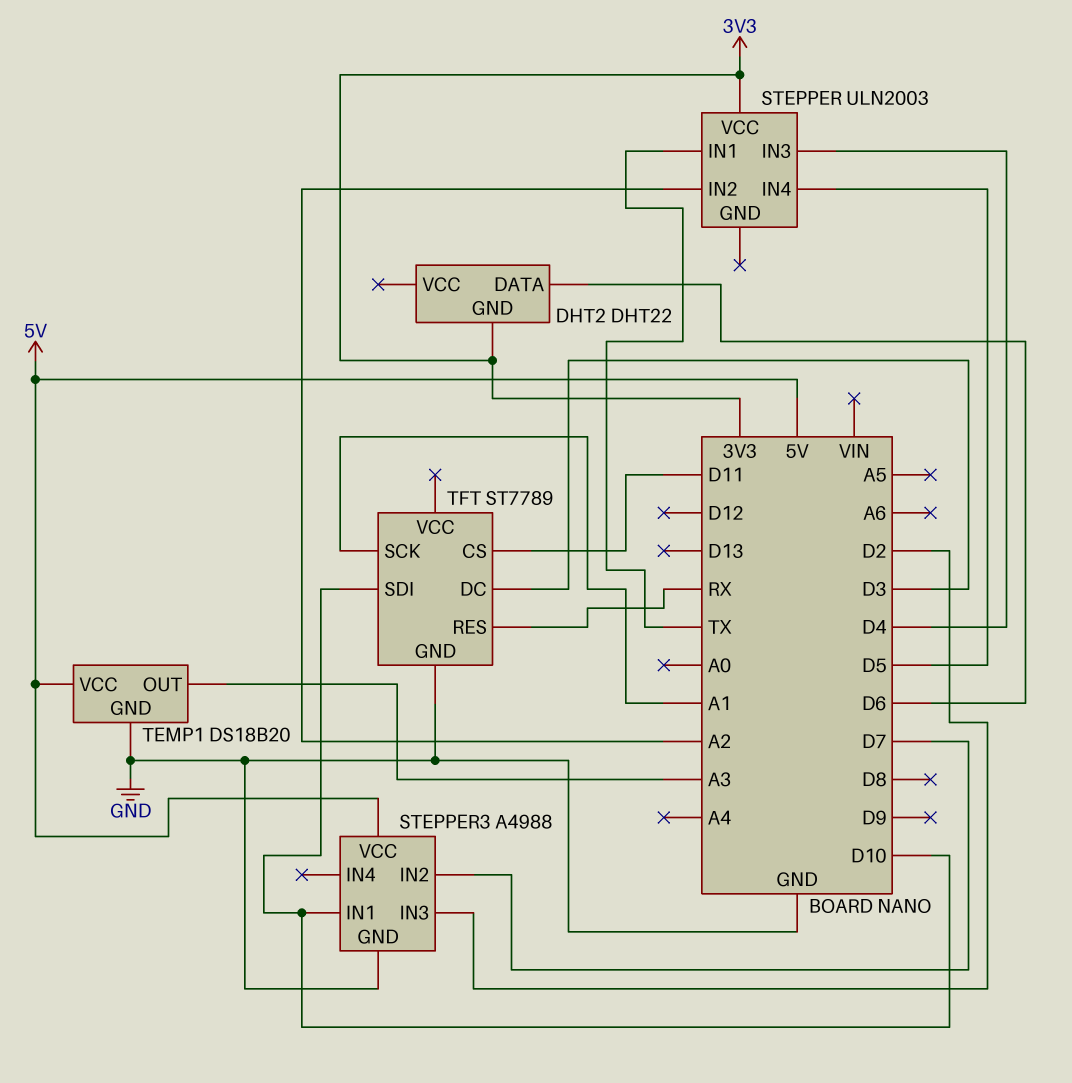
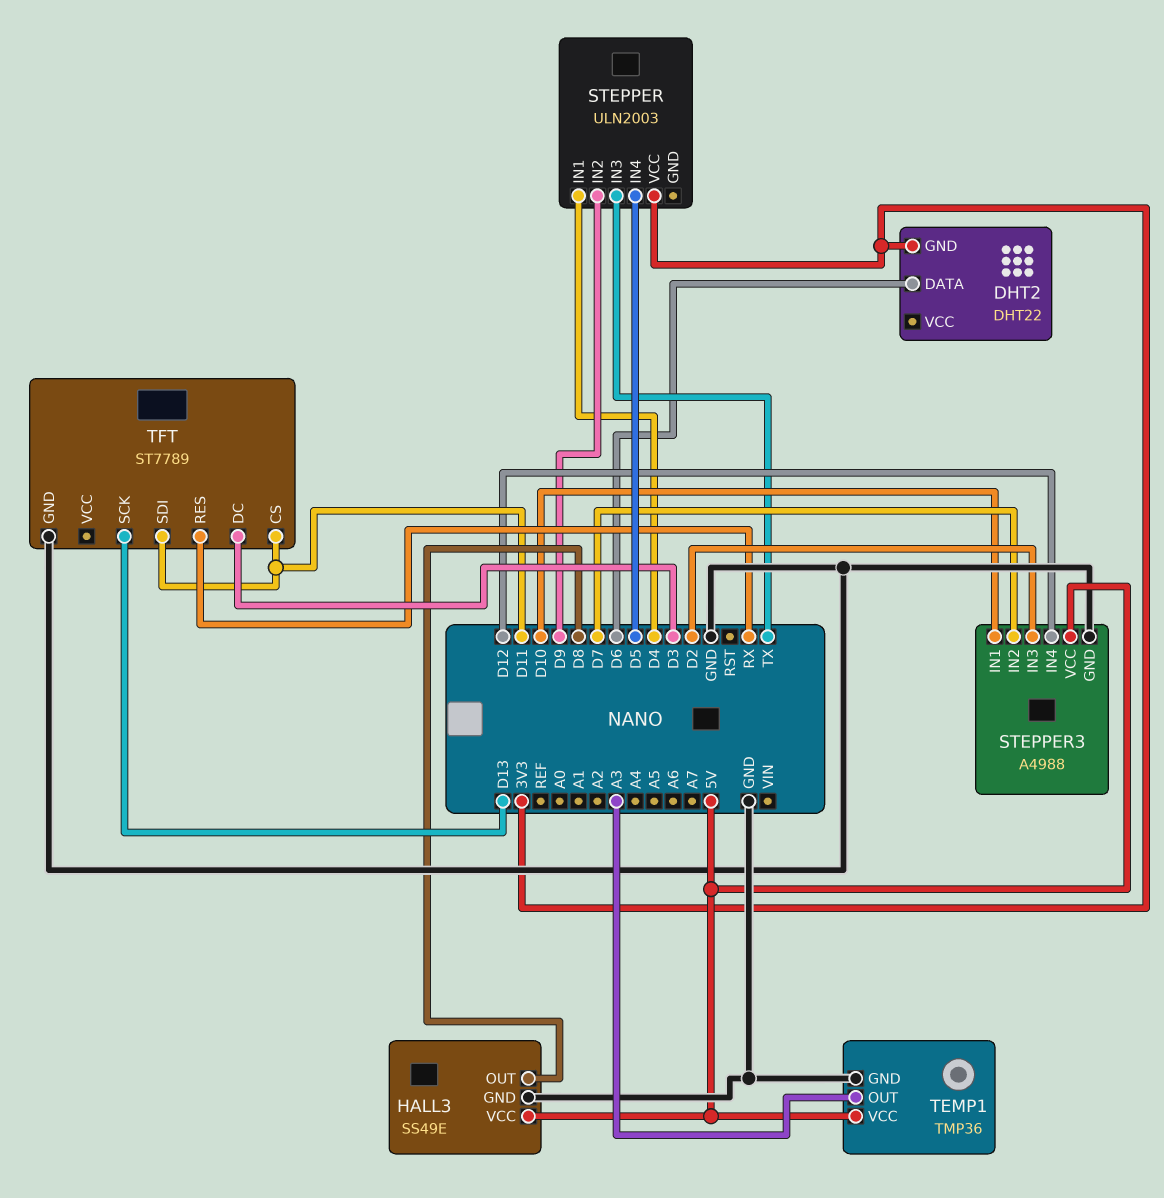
HALL3: none -> SS49E
HALL3 pin GND: none -> GND
HALL3 pin OUT: none -> D8
HALL3 pin VCC: none -> 5V
STEPPER pin IN1: TX -> D4
STEPPER pin IN2: A2 -> D9
STEPPER pin IN3: D4 -> TX
STEPPER3 pin IN4: none -> D12
TEMP1: DS18B20 -> TMP36
TFT pin SCK: A1 -> D13
TFT pin SDI: D10 -> D11

